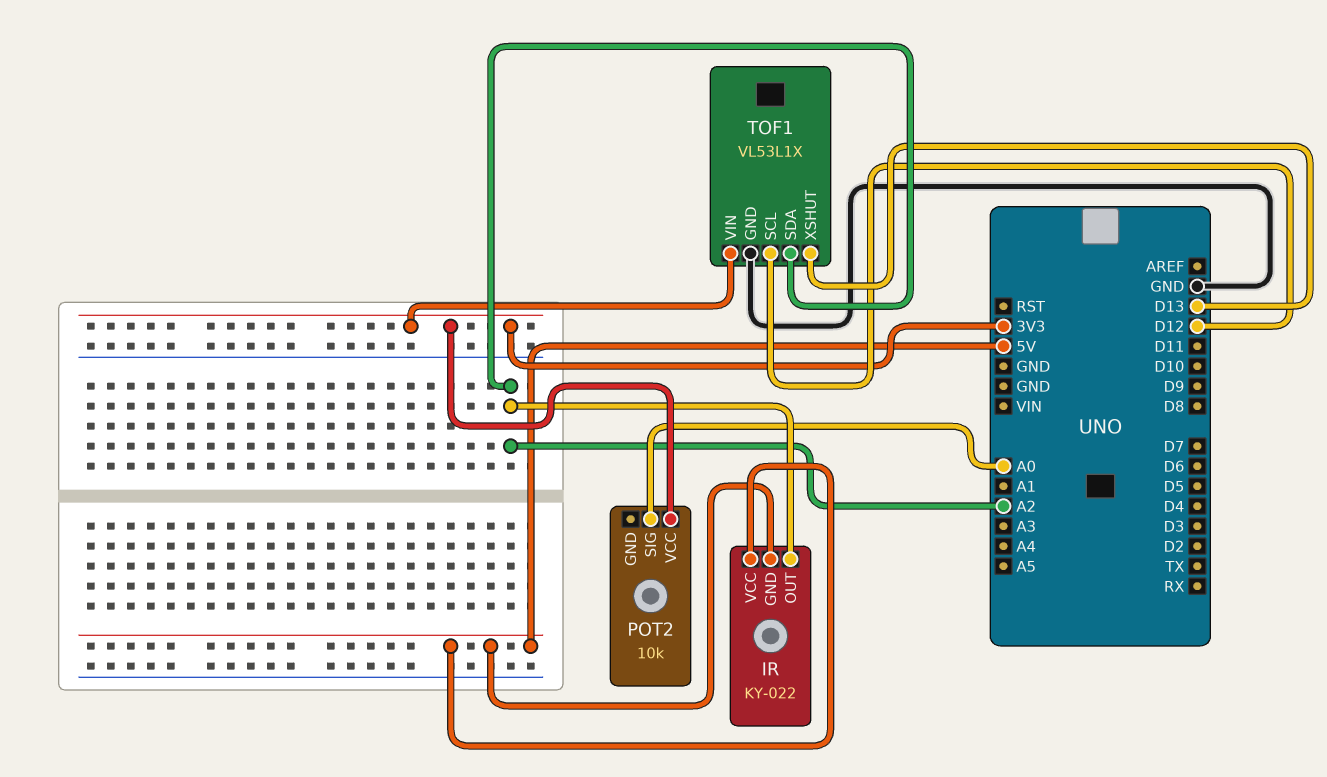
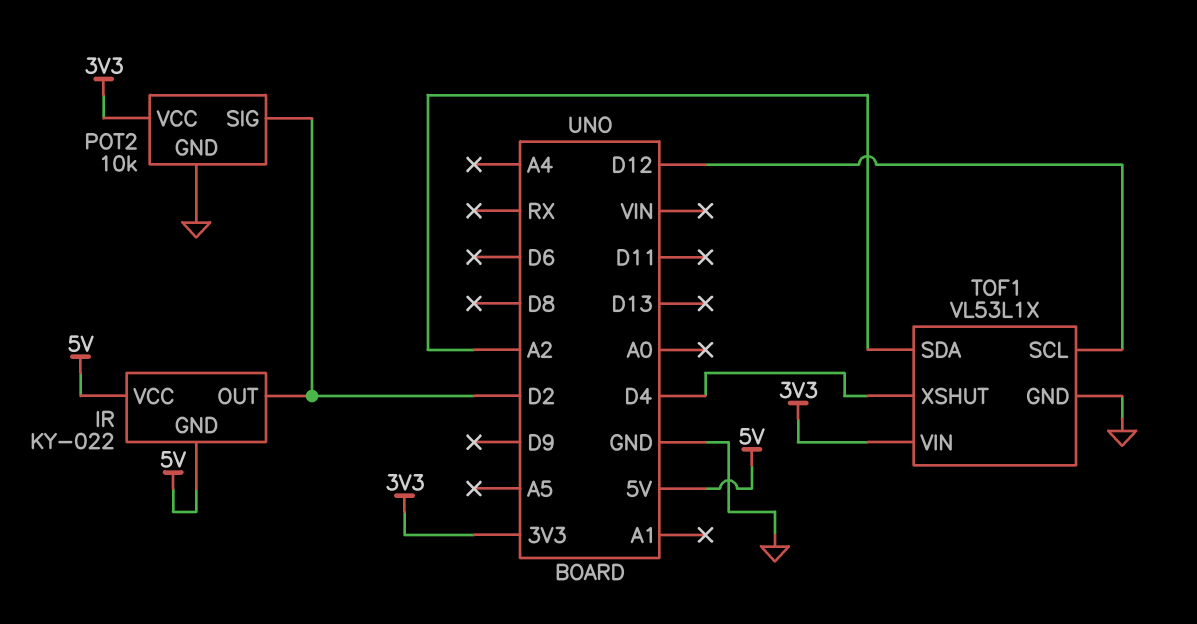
IR pin OUT: A2 -> D2
POT2 pin GND: none -> GND
POT2 pin SIG: A0 -> D2
TOF1 pin XSHUT: D13 -> D4

